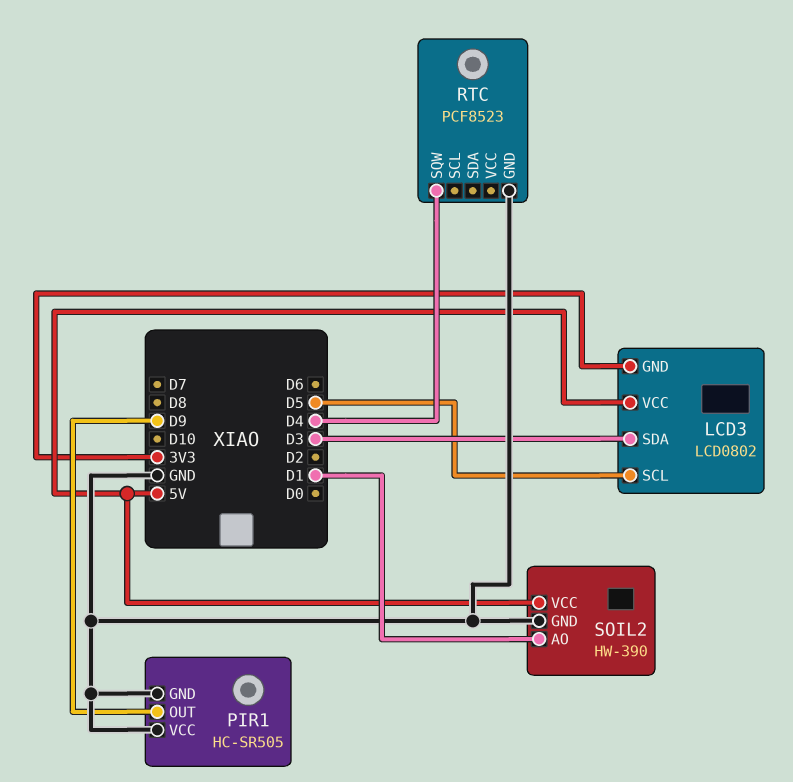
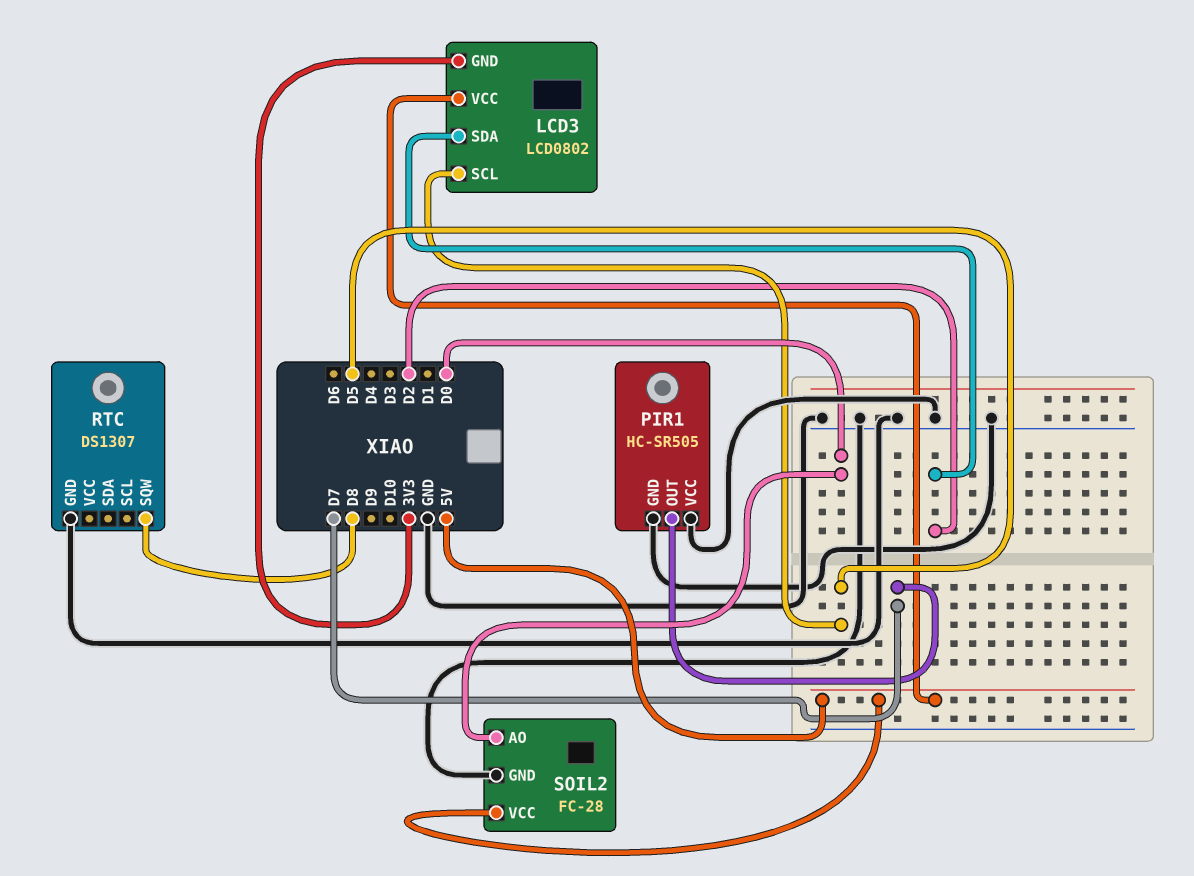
LCD3 pin SDA: D3 -> D2
PIR1 pin OUT: D9 -> D7
RTC: PCF8523 -> DS1307
RTC pin SQW: D4 -> D8
SOIL2: HW-390 -> FC-28
SOIL2 pin AO: D1 -> D0

